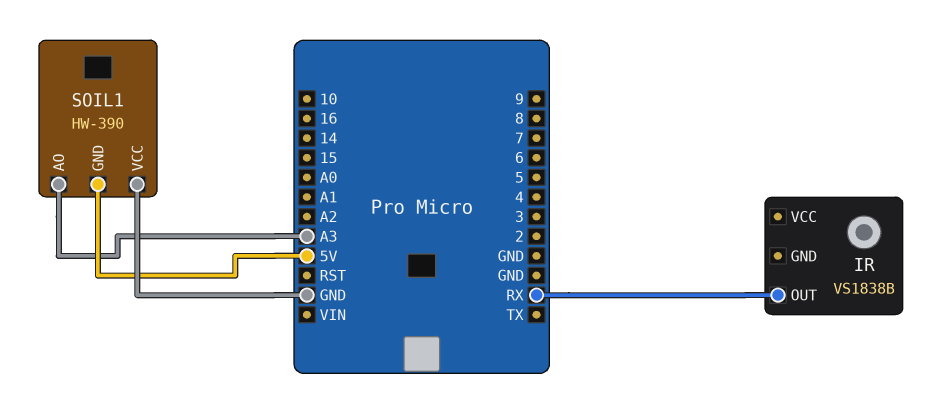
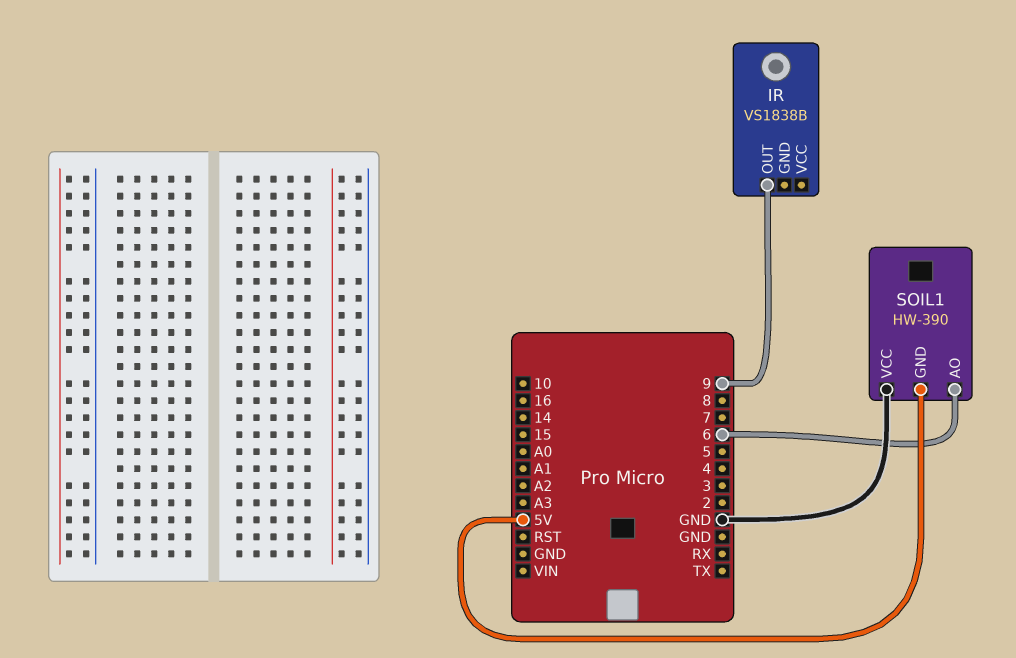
IR pin OUT: RX -> 9
SOIL1 pin AO: A3 -> 6

